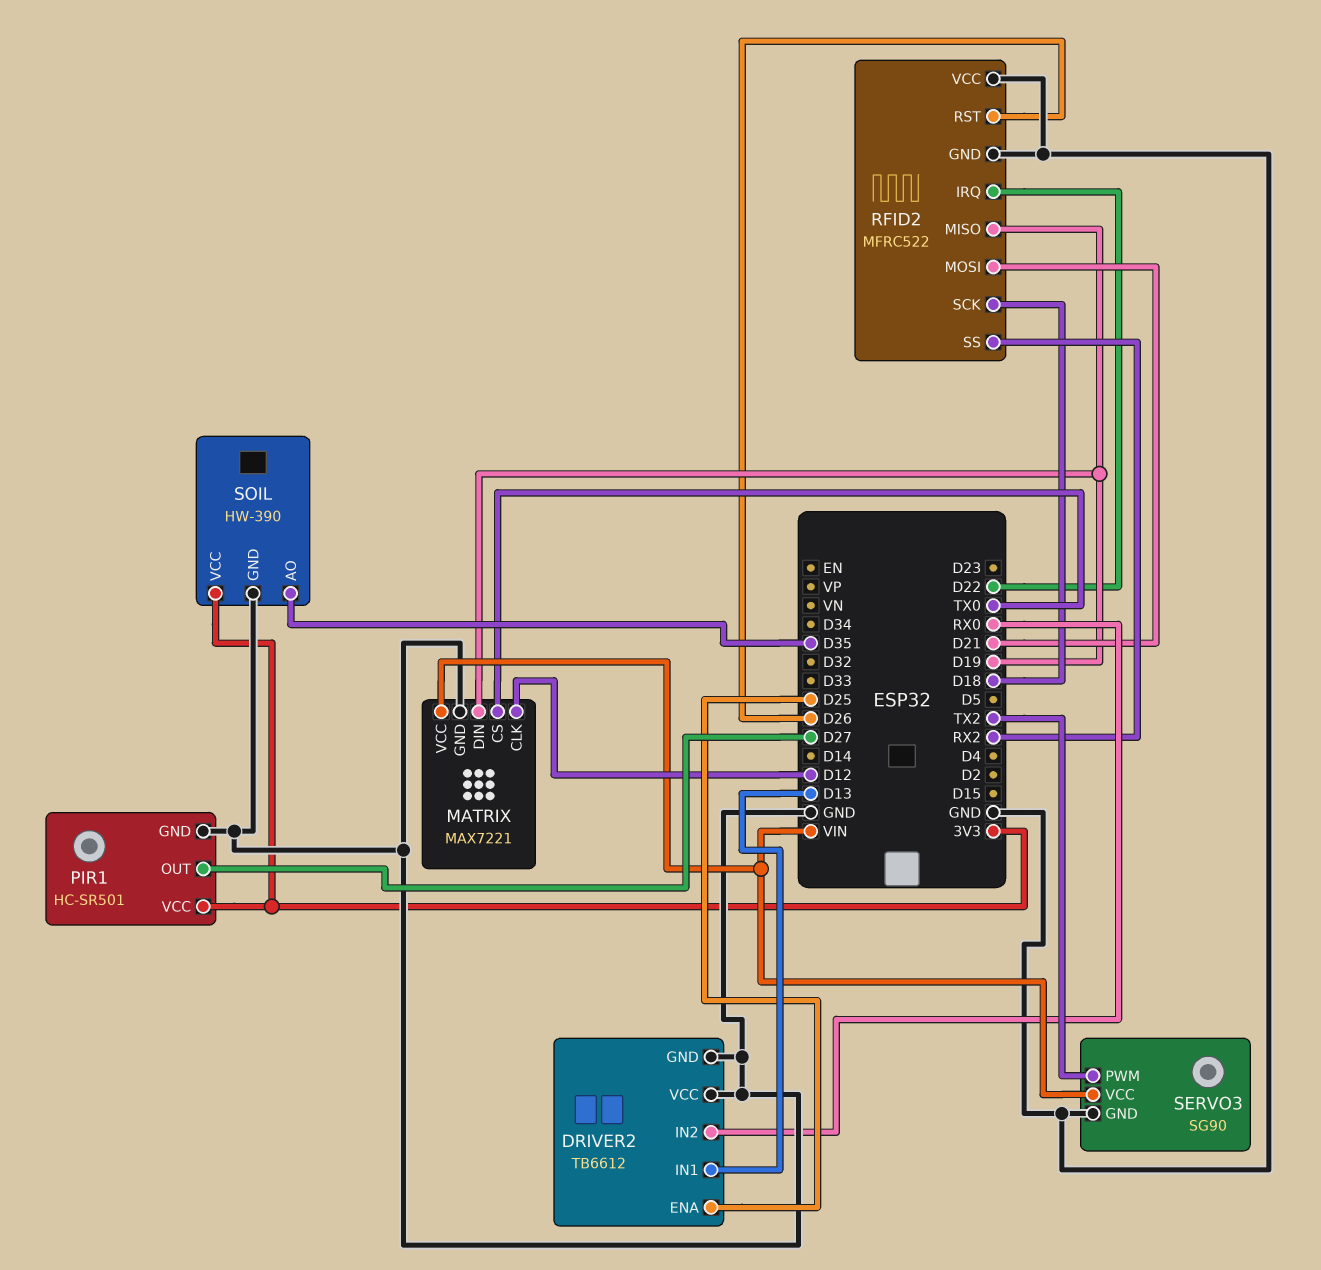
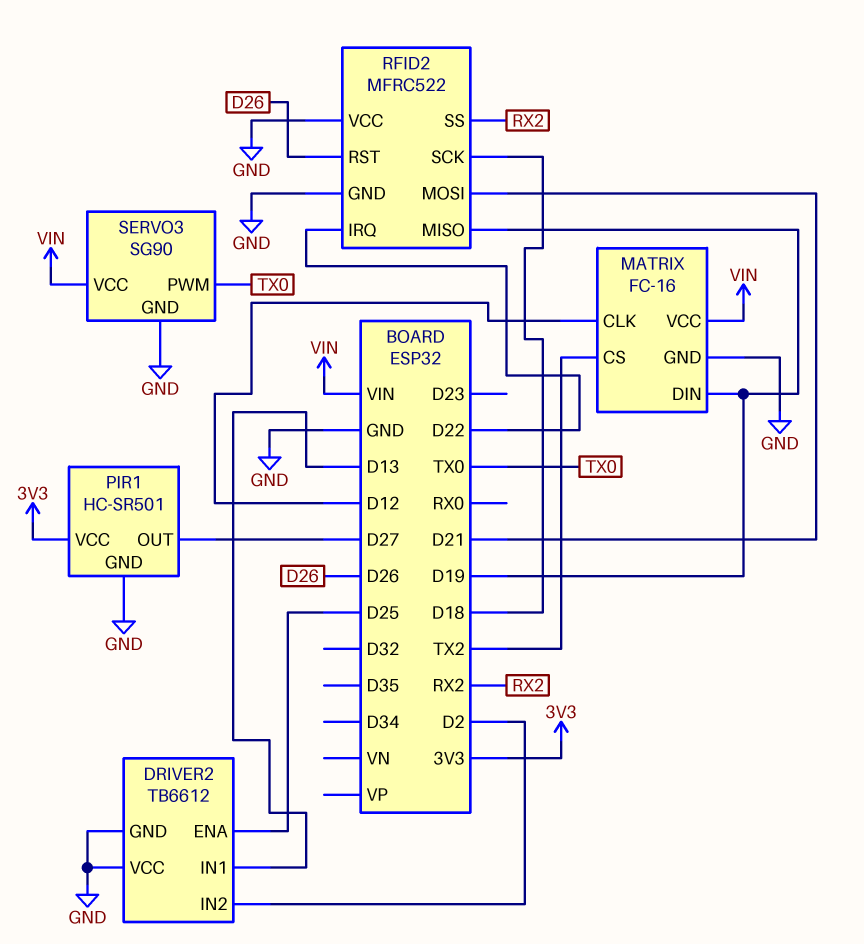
DRIVER2 pin IN2: RX0 -> D2
MATRIX: MAX7221 -> FC-16
MATRIX pin CS: TX0 -> TX2
SERVO3 pin PWM: TX2 -> TX0
SOIL: HW-390 -> none
SOIL pin AO: D35 -> none
SOIL pin GND: GND -> none
SOIL pin VCC: 3V3 -> none

